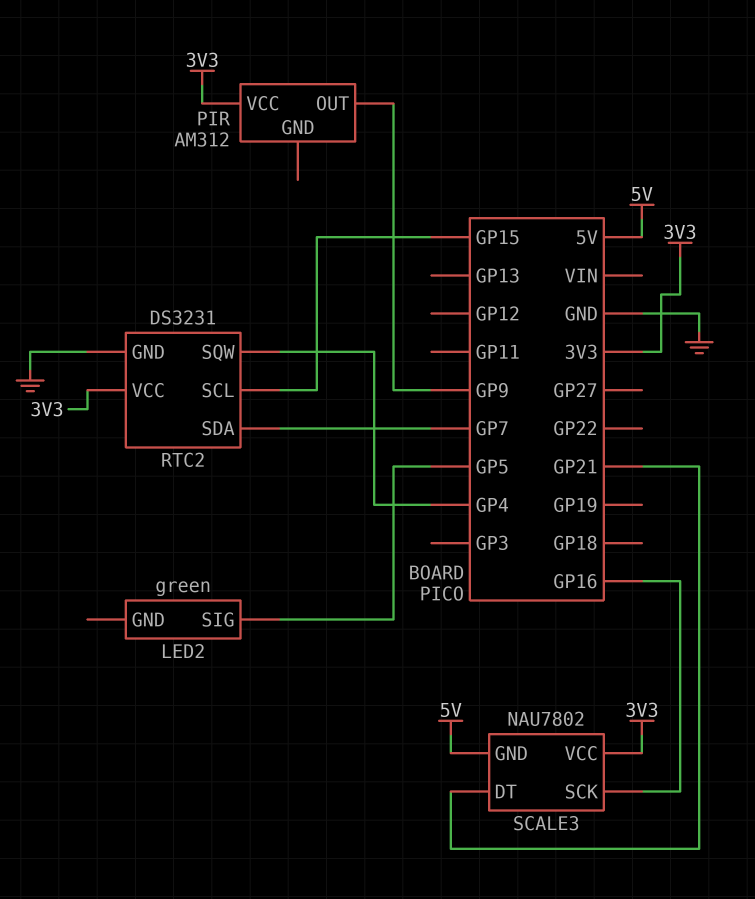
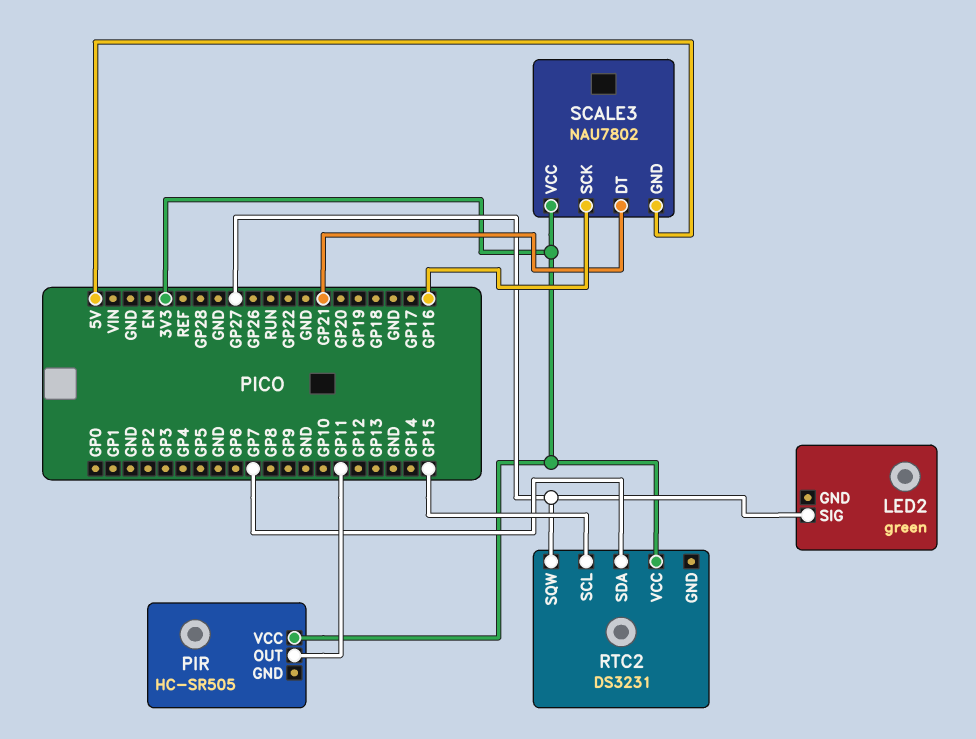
LED2 pin SIG: GP5 -> GP27
PIR: AM312 -> HC-SR505
PIR pin OUT: GP9 -> GP11
RTC2 pin GND: GND -> none
RTC2 pin SQW: GP4 -> GP27

